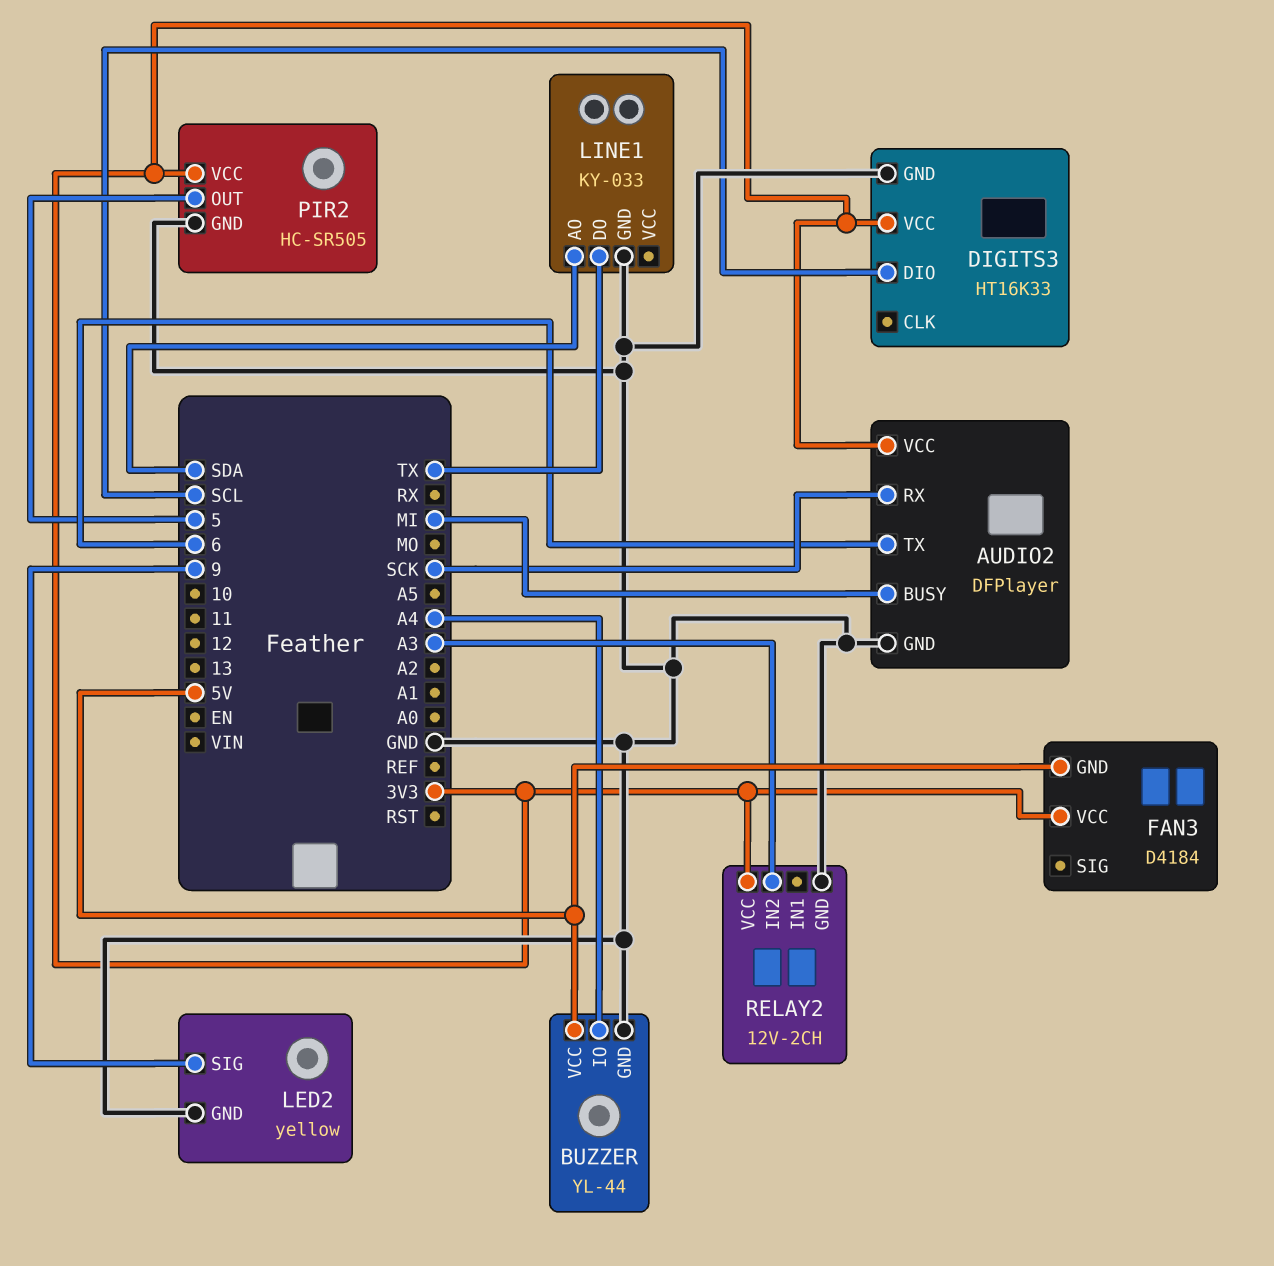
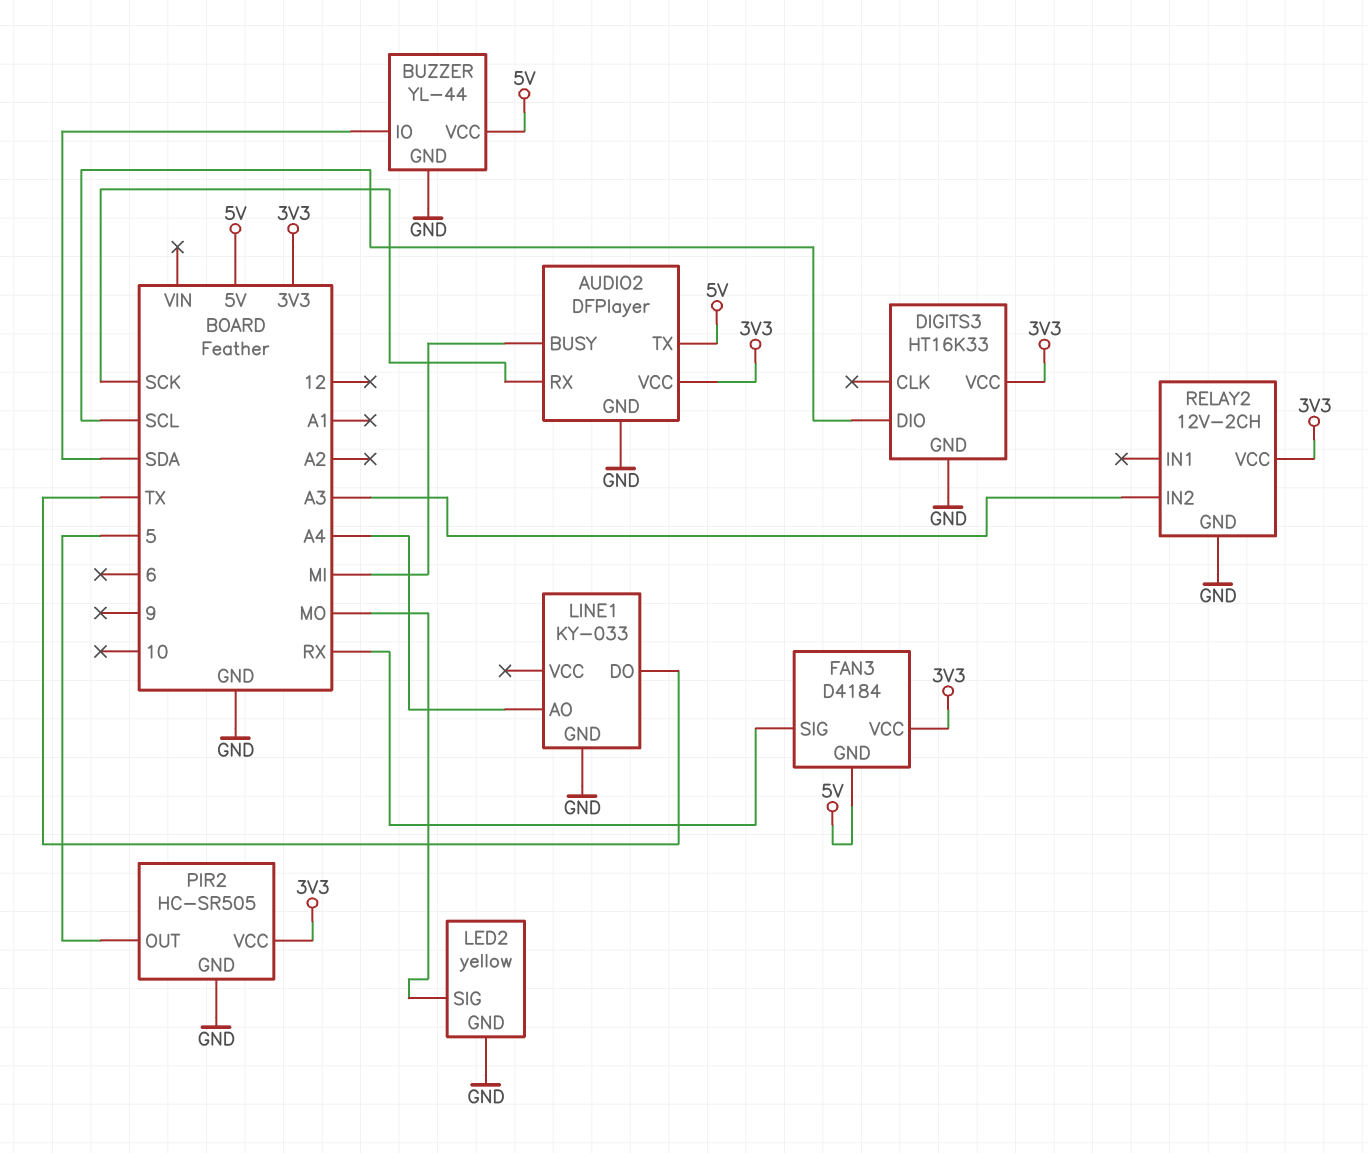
AUDIO2 pin TX: 6 -> 5V
BUZZER pin IO: A4 -> SDA
FAN3 pin SIG: none -> RX
LED2 pin SIG: 9 -> MO
LINE1 pin AO: SDA -> A4

